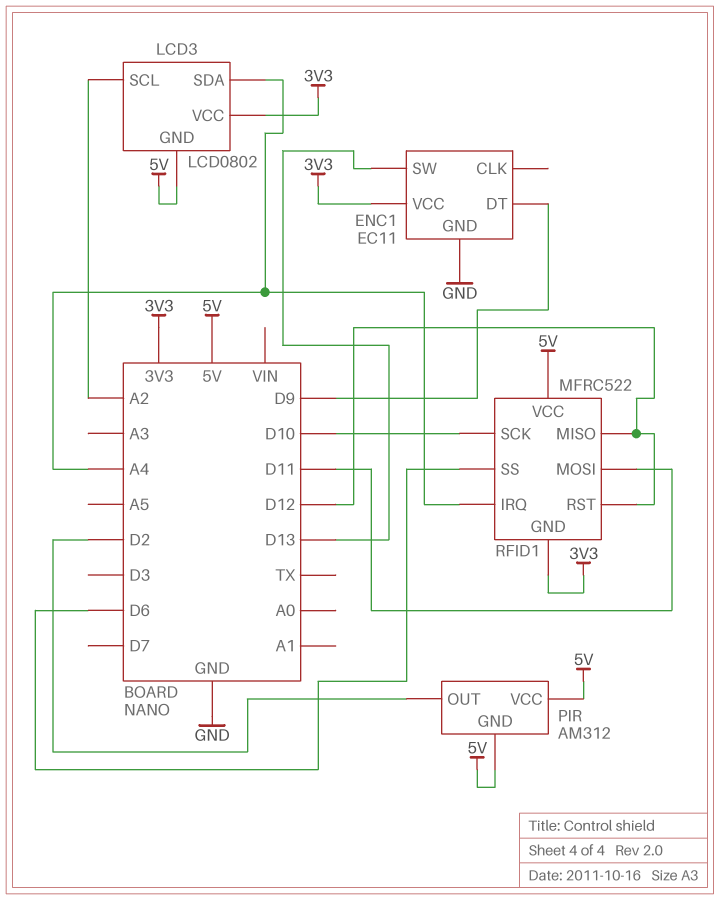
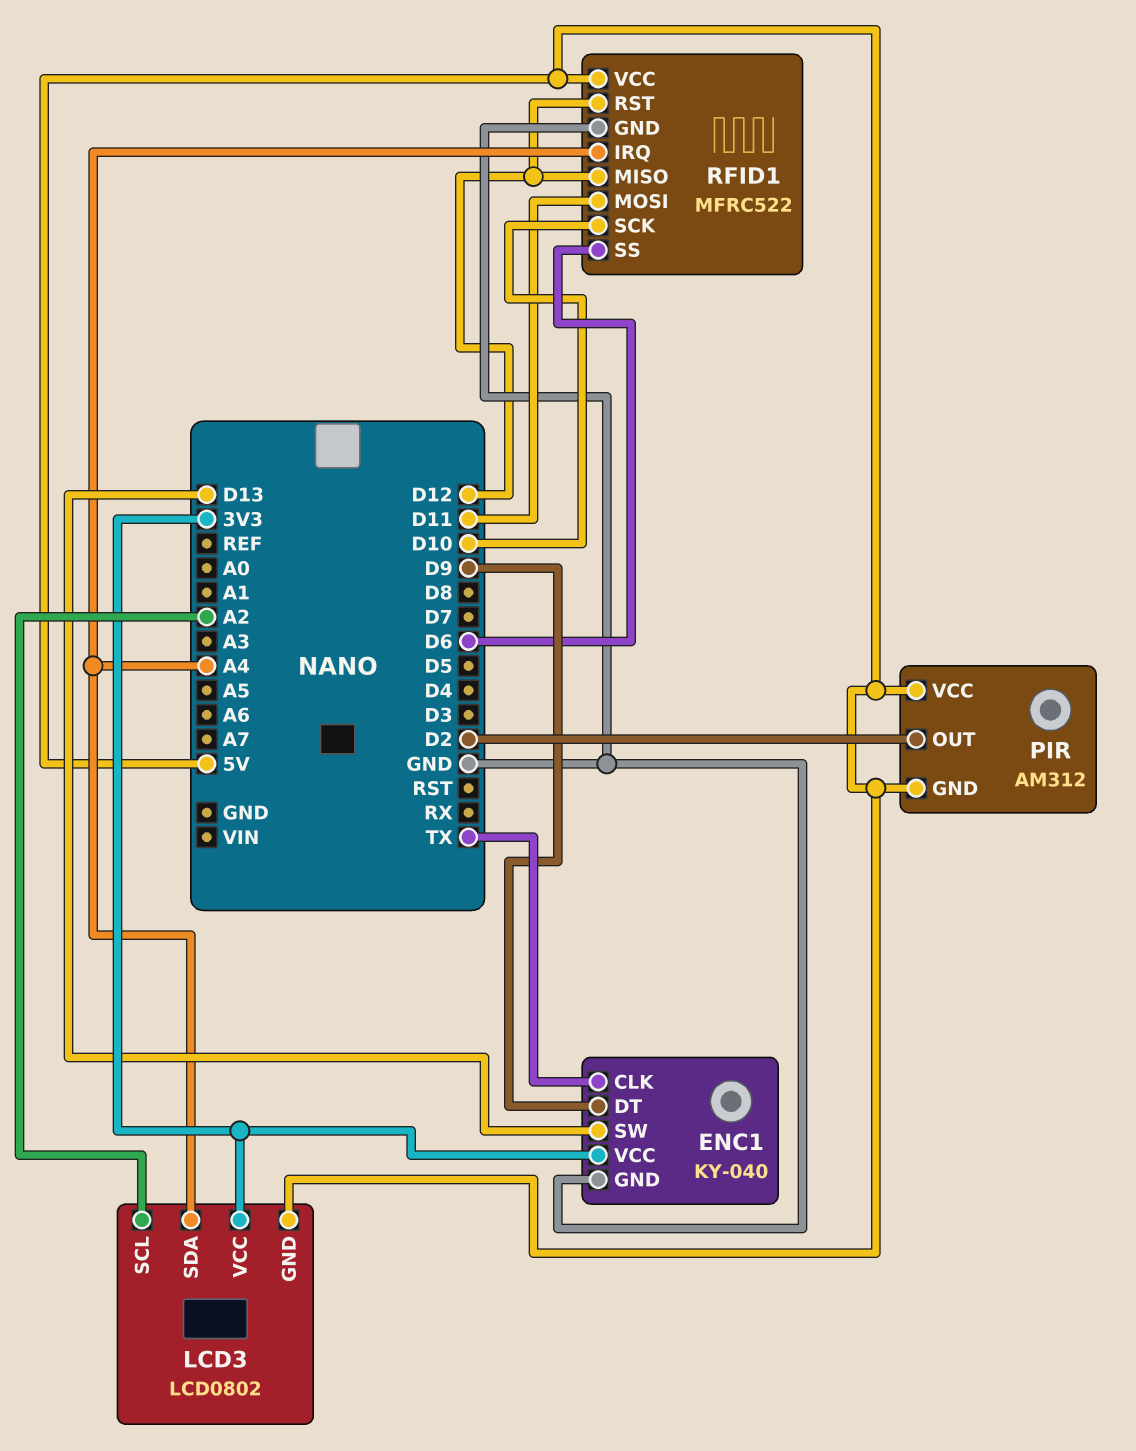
ENC1: EC11 -> KY-040
ENC1 pin CLK: none -> TX
RFID1 pin GND: 3V3 -> GND

